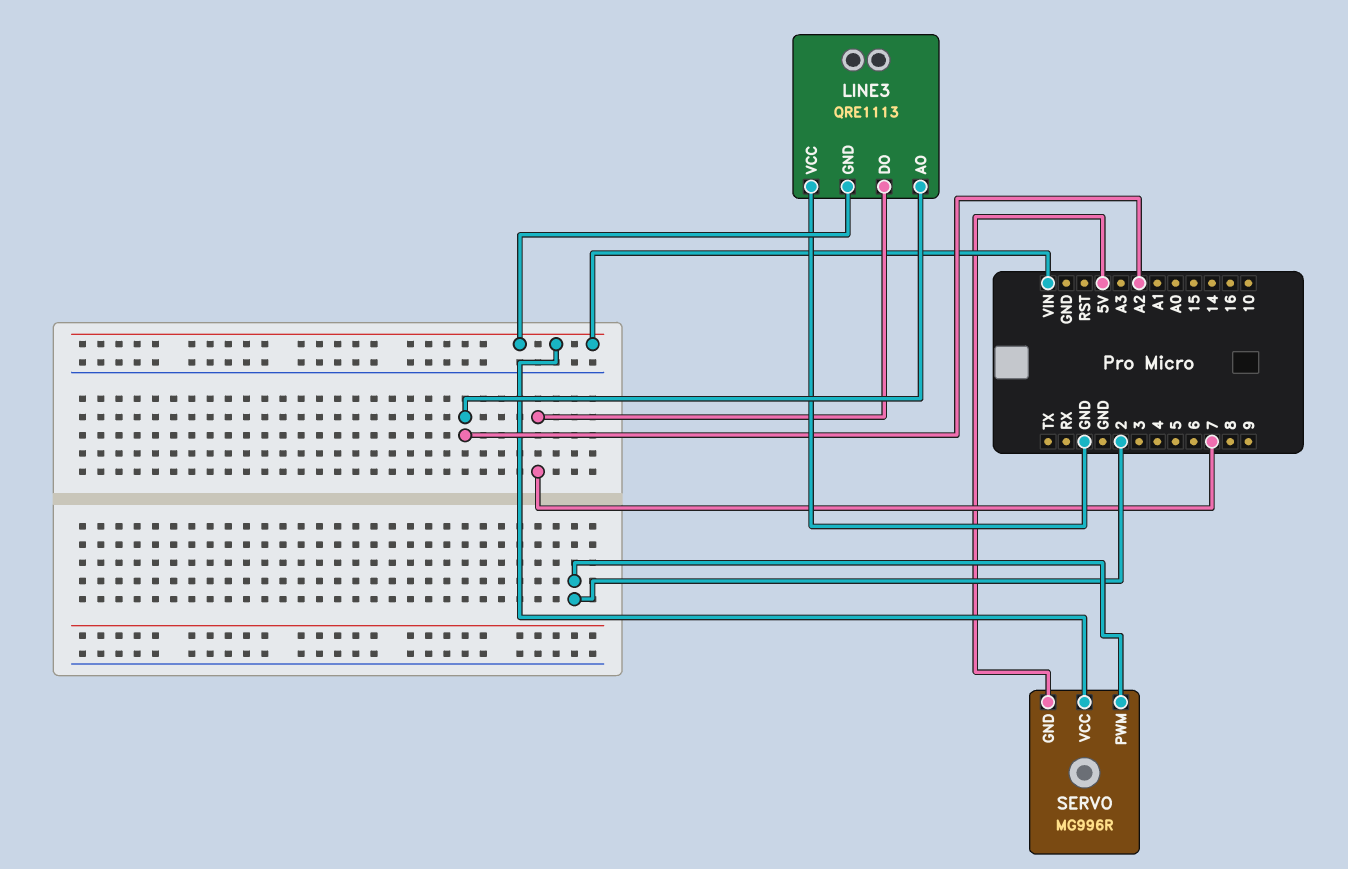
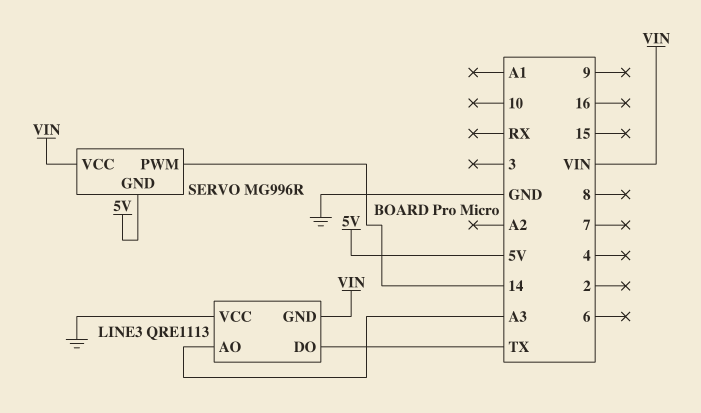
LINE3 pin AO: A2 -> A3
LINE3 pin DO: 7 -> TX
SERVO pin PWM: 2 -> 14

